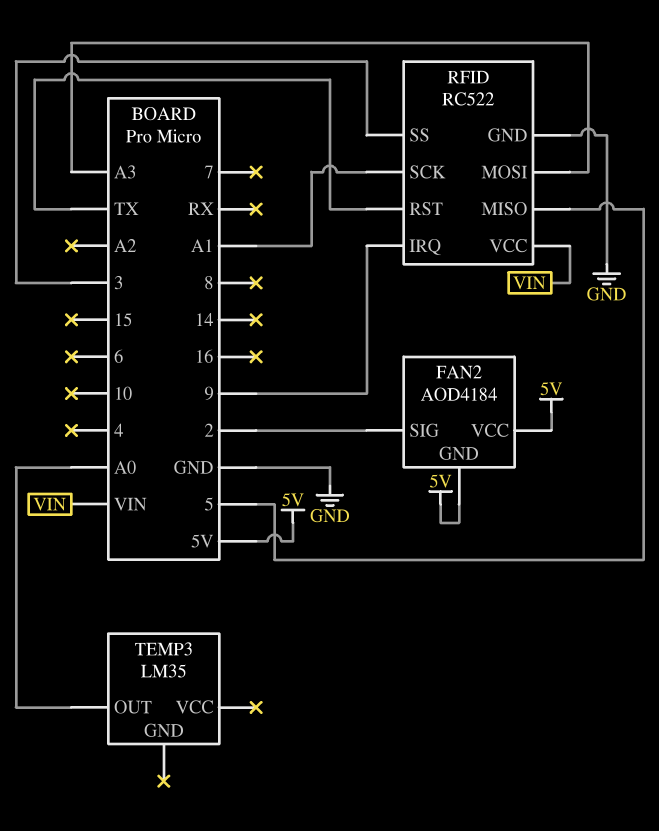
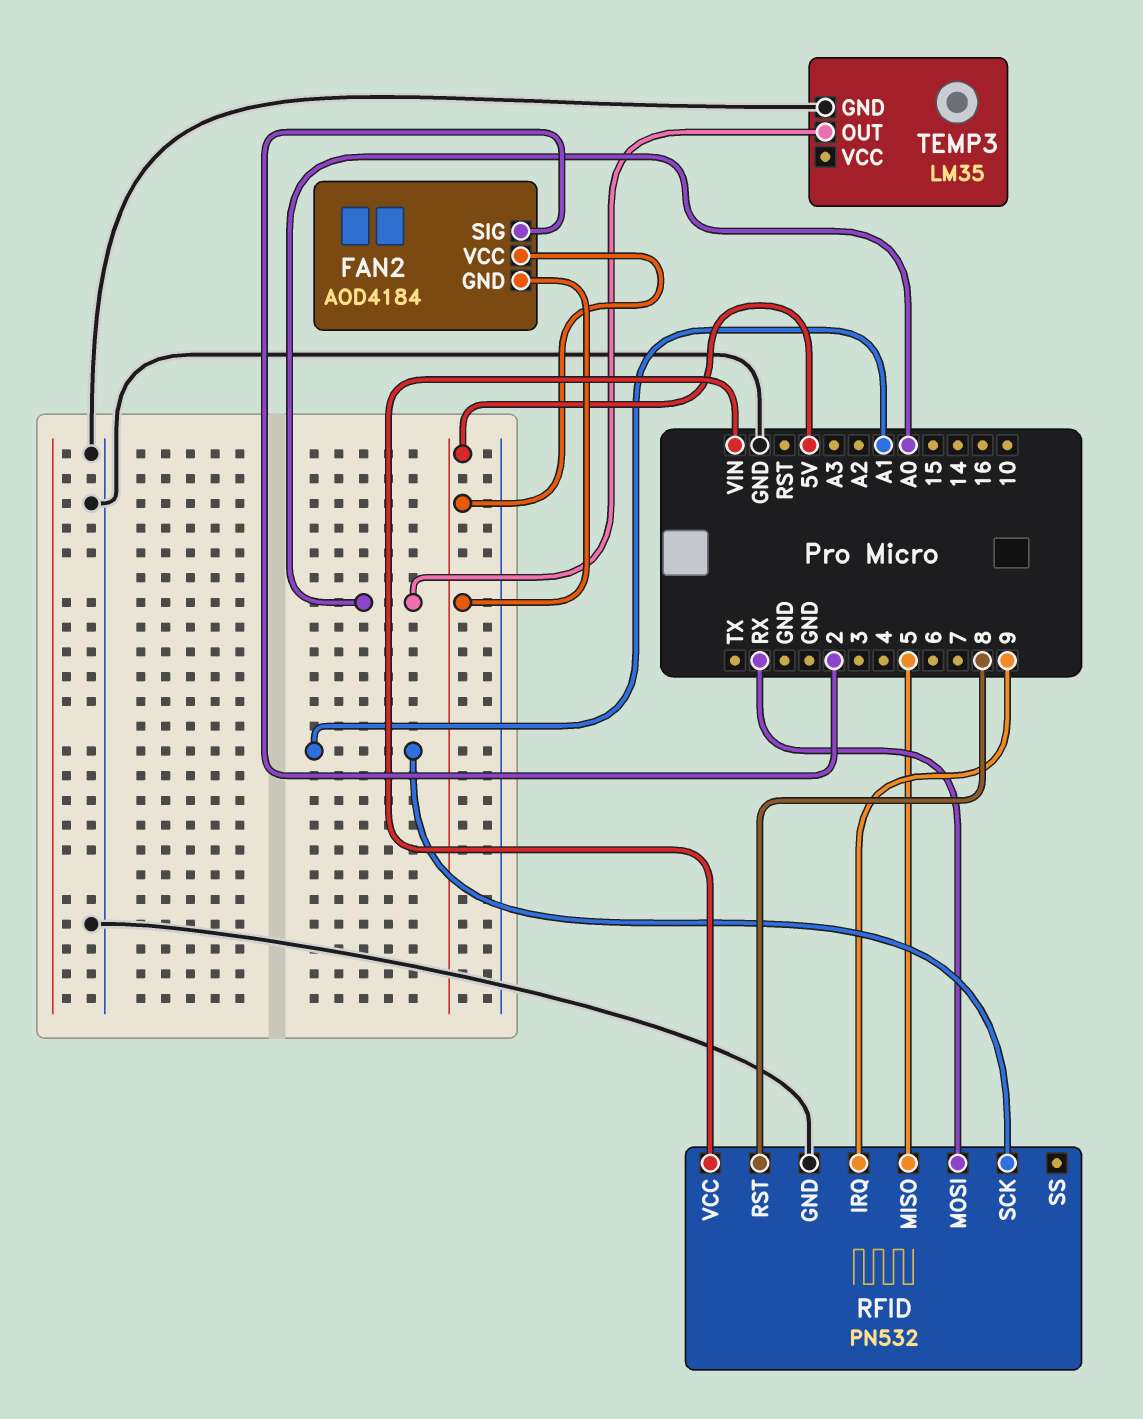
RFID: RC522 -> PN532
RFID pin MOSI: A3 -> RX
RFID pin RST: TX -> 8
RFID pin SS: 3 -> none
TEMP3 pin GND: none -> GND

